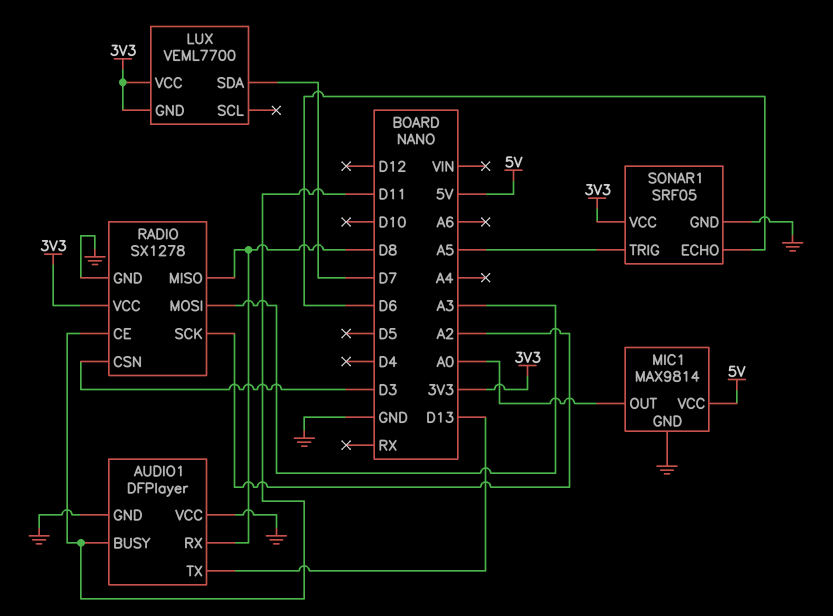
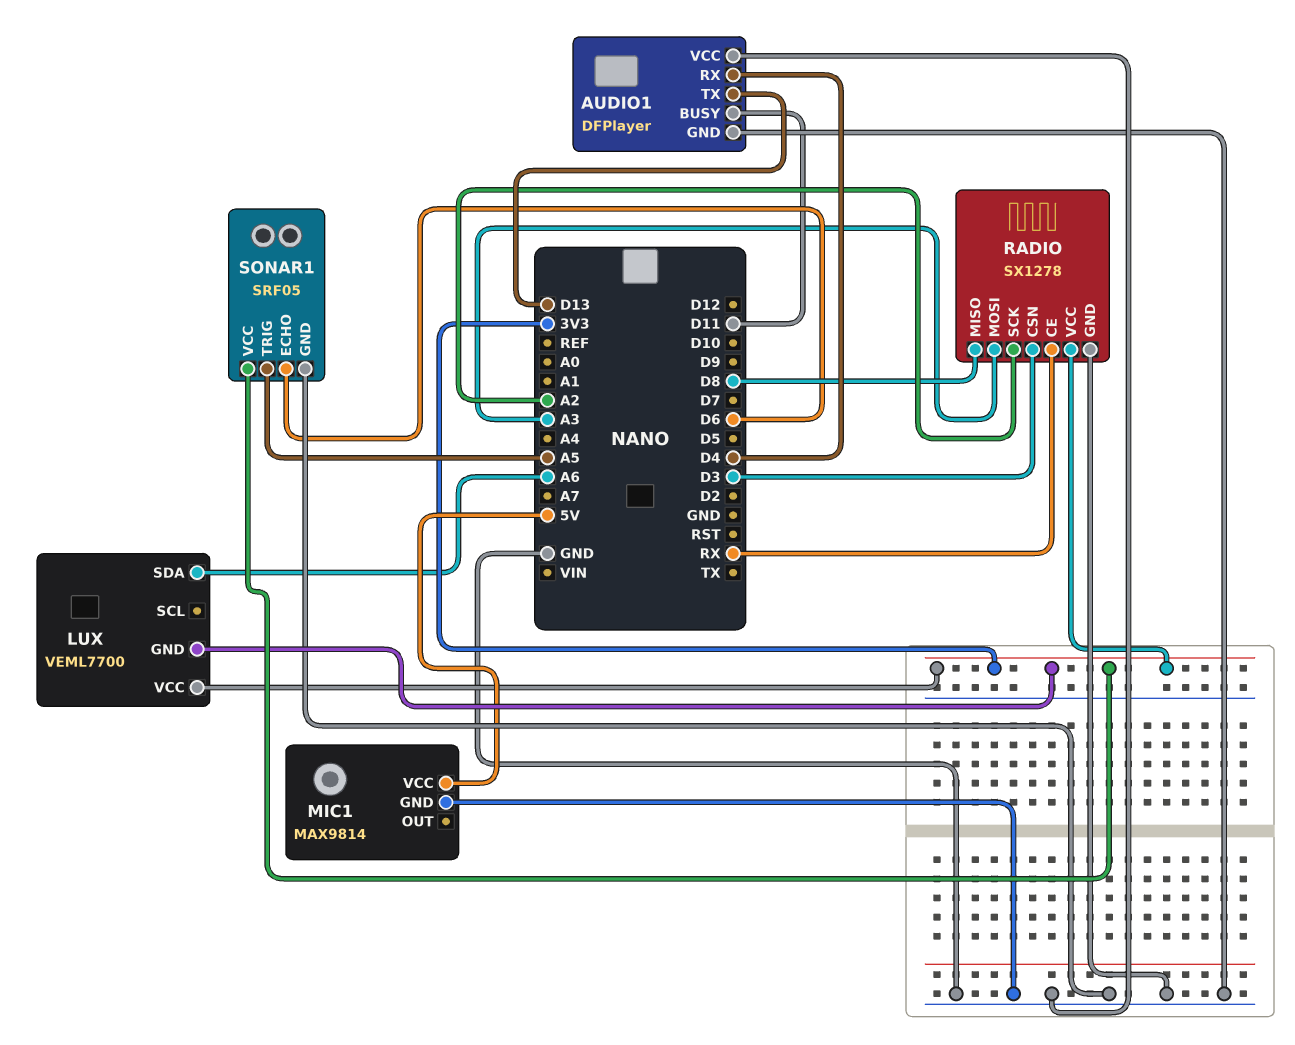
AUDIO1 pin RX: D8 -> D4
LUX pin SDA: D7 -> A6
MIC1 pin OUT: A0 -> none
RADIO pin CE: D11 -> RX

